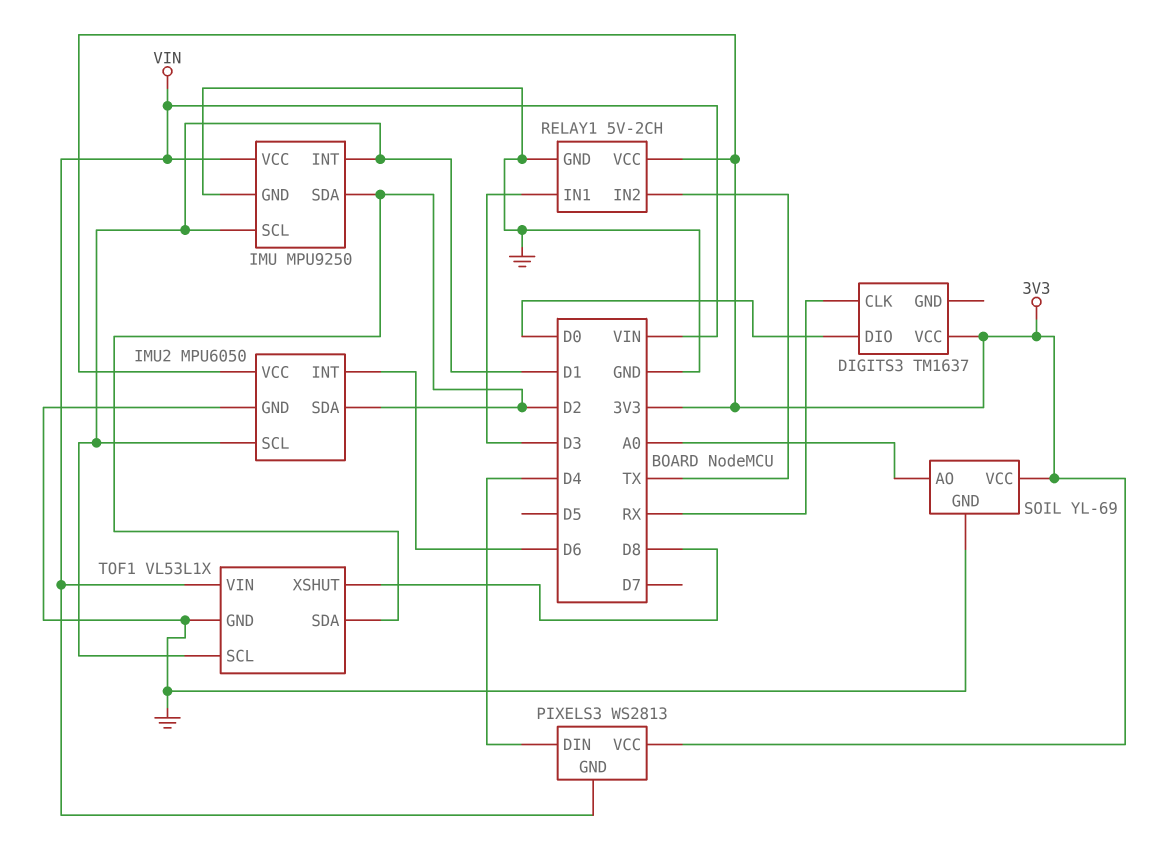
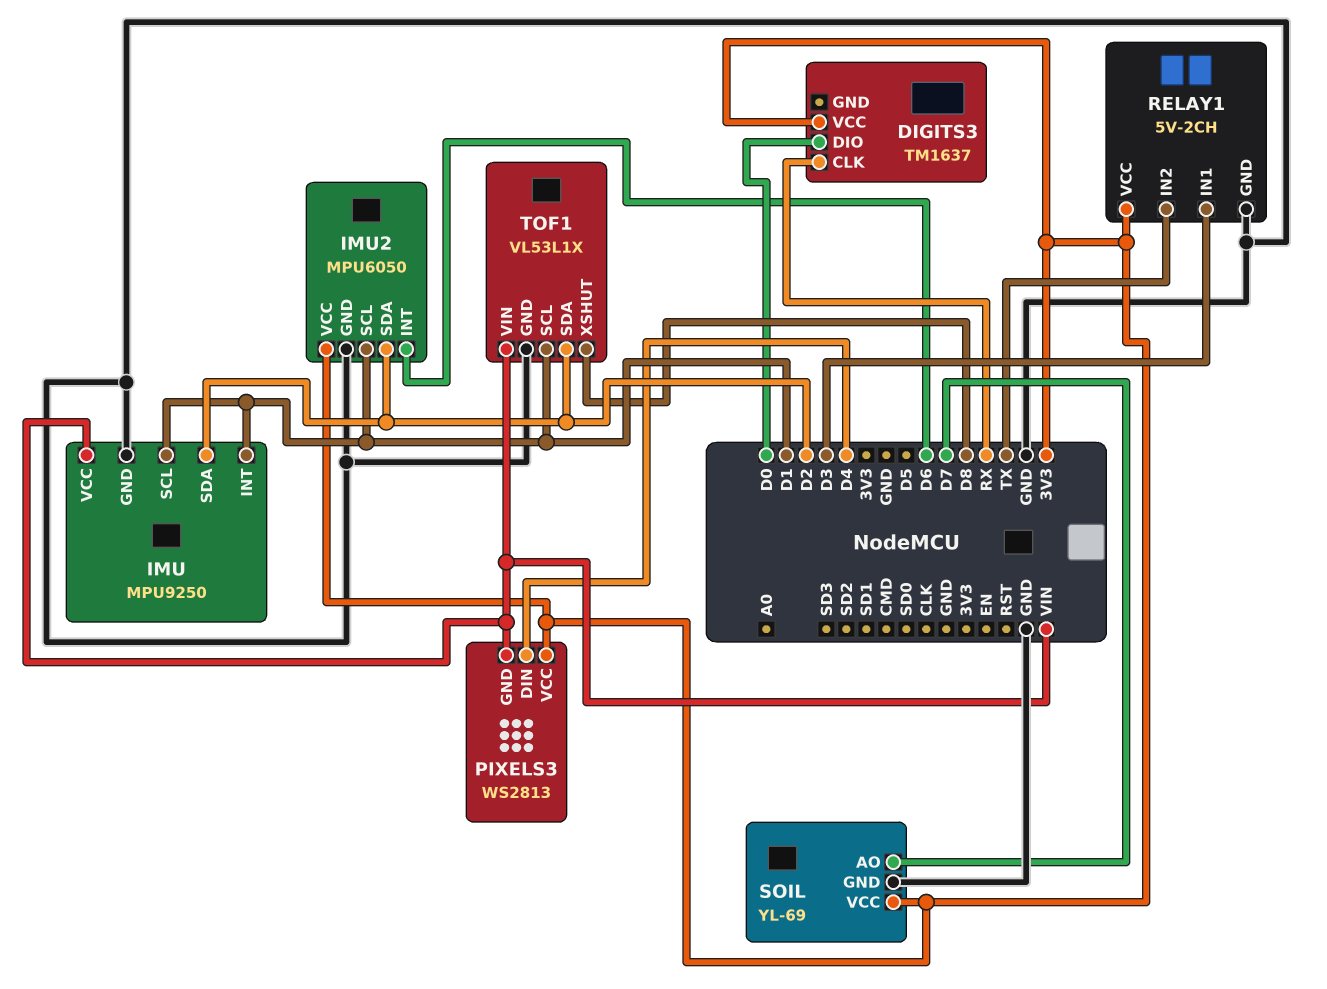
SOIL pin AO: A0 -> D7

